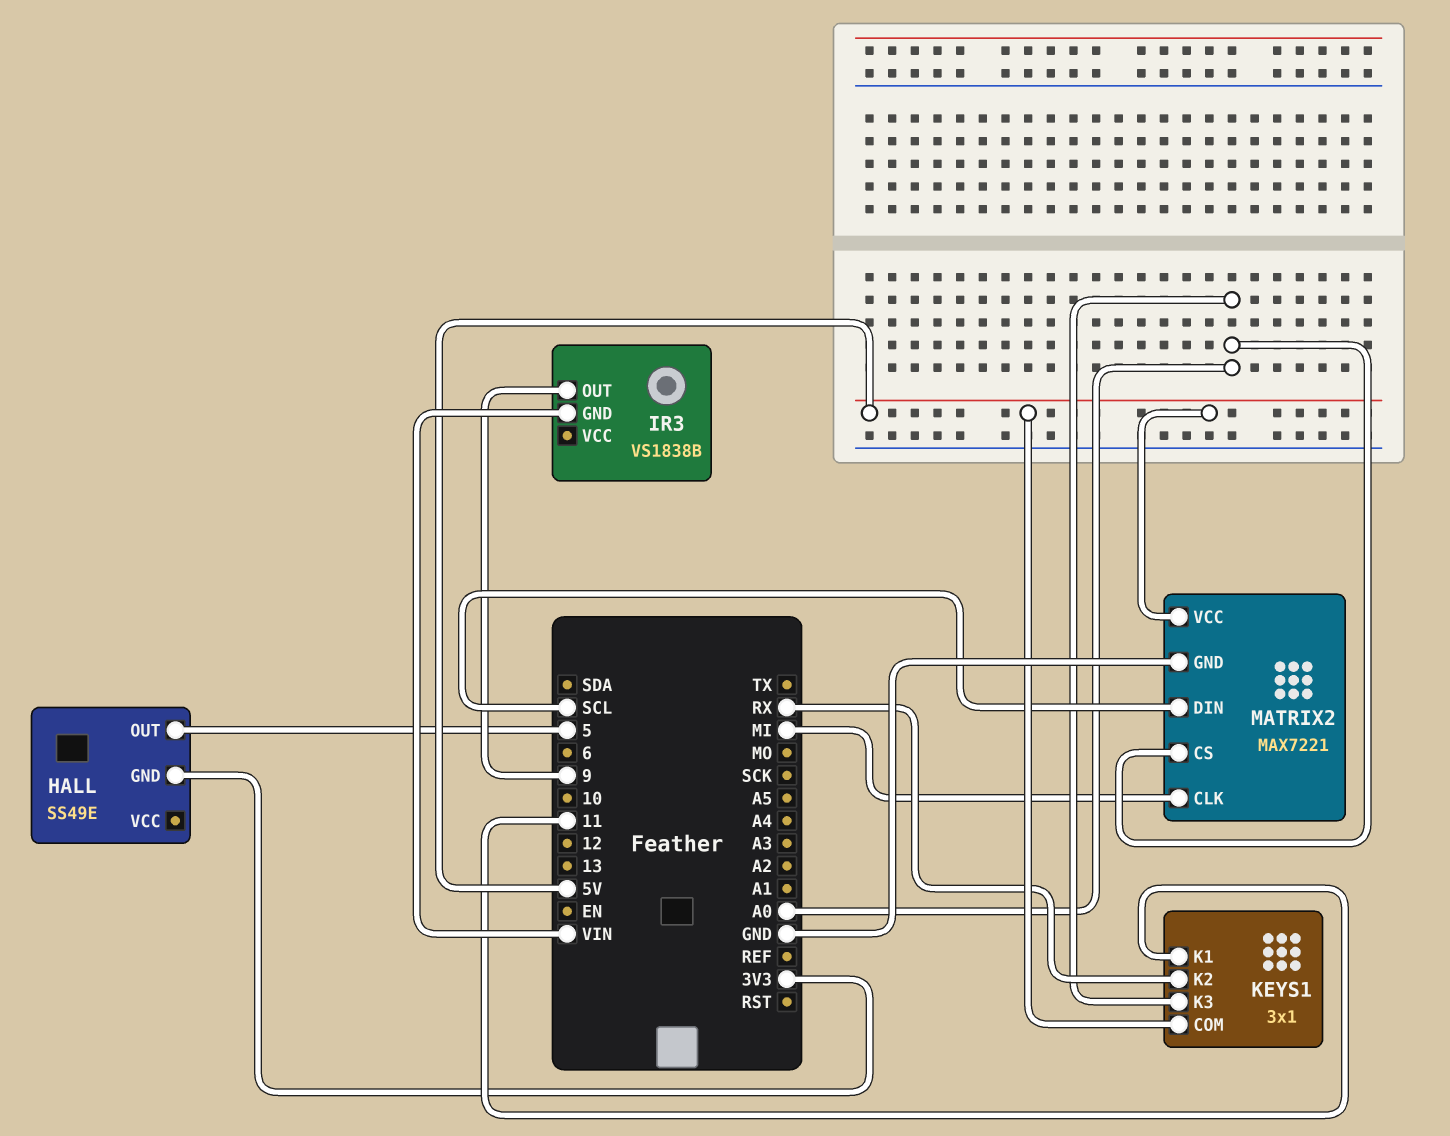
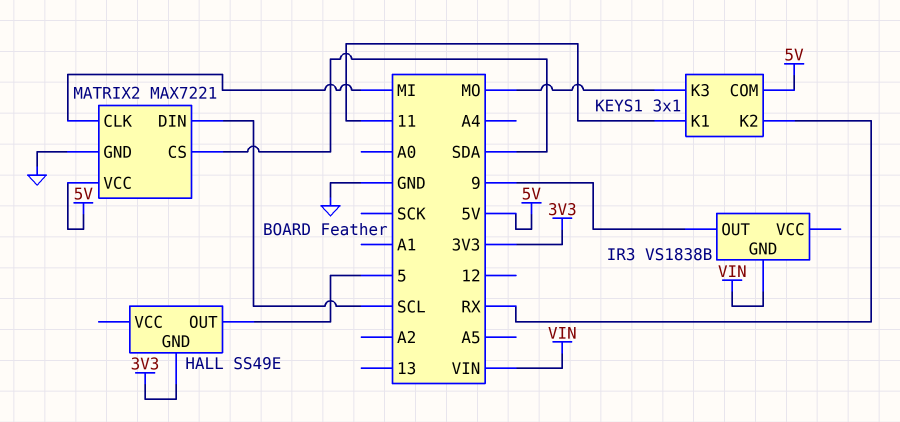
KEYS1 pin K3: A0 -> MO
MATRIX2 pin CS: A0 -> SDA

